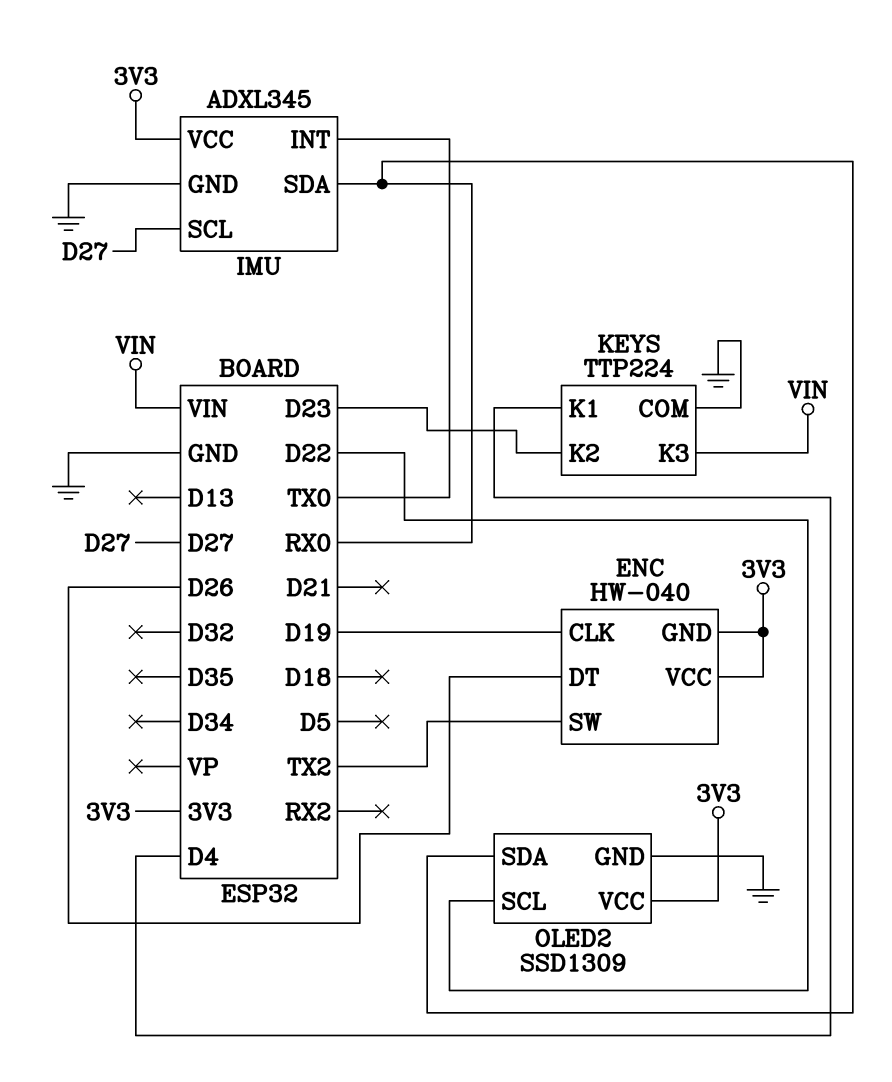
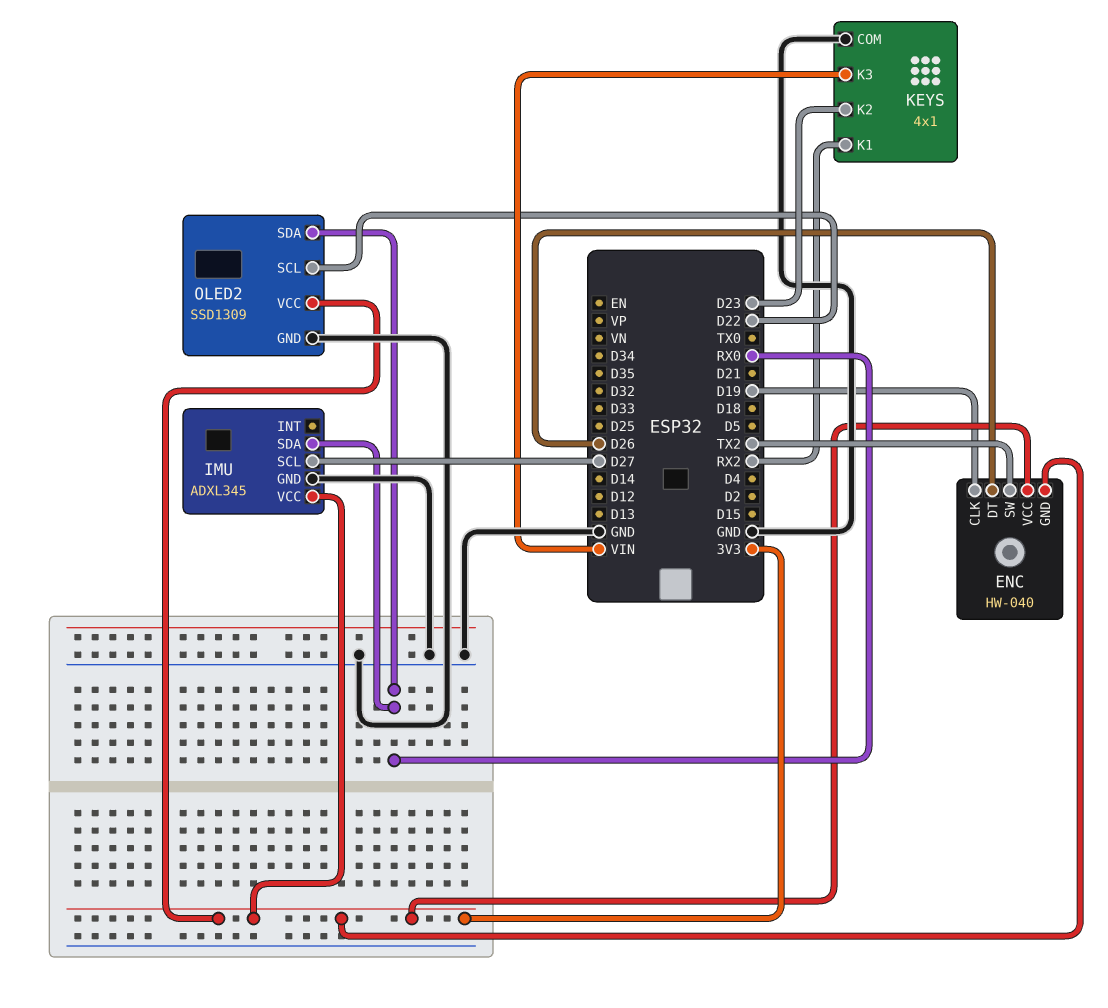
IMU pin INT: TX0 -> none
KEYS: TTP224 -> 4x1
KEYS pin K1: D4 -> RX2

